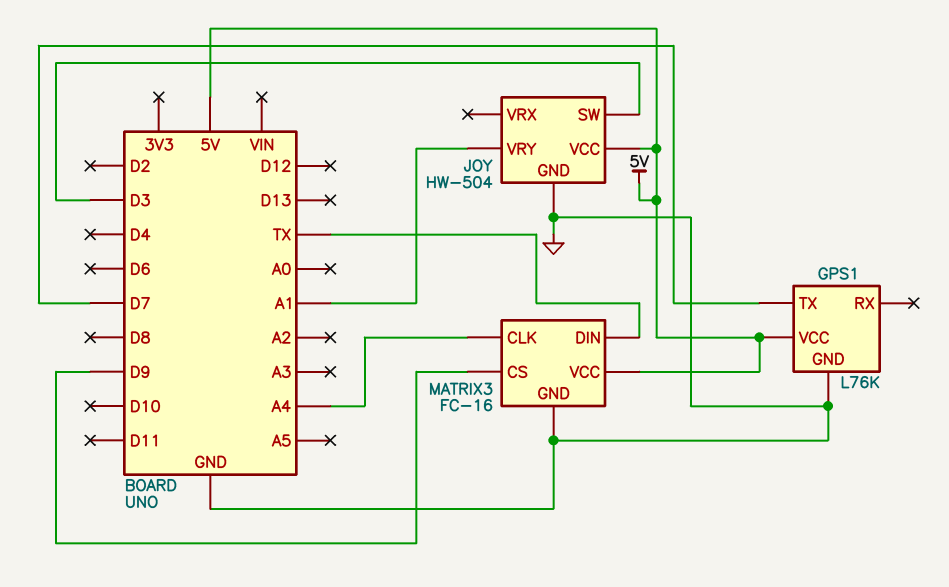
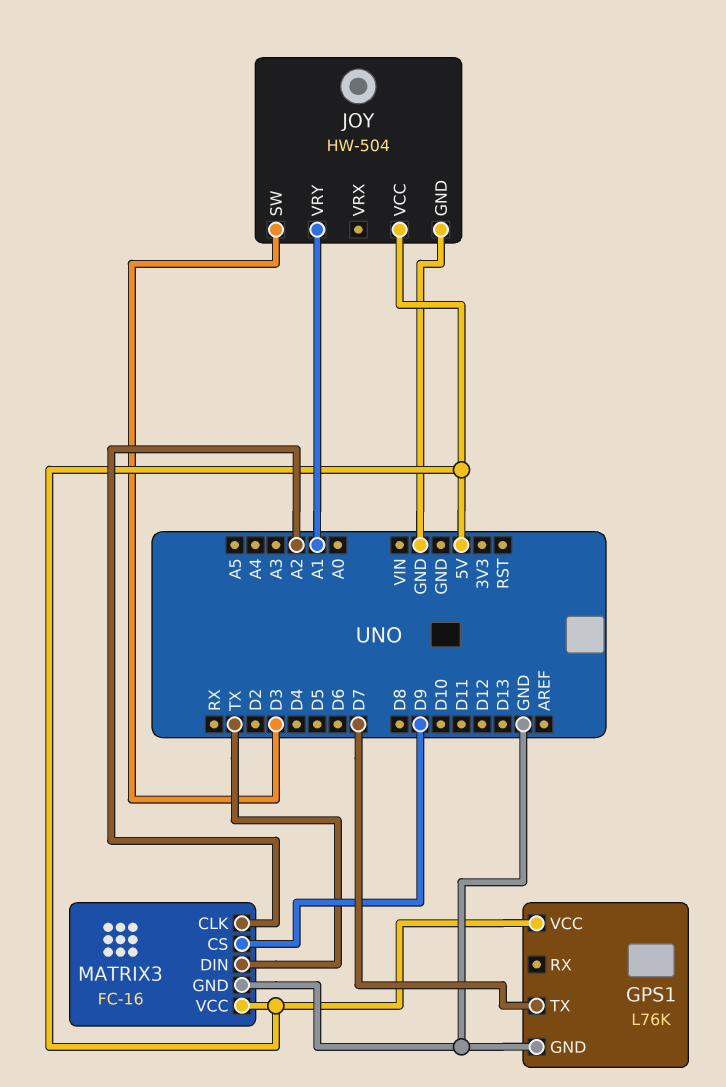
MATRIX3 pin CLK: A4 -> A2

